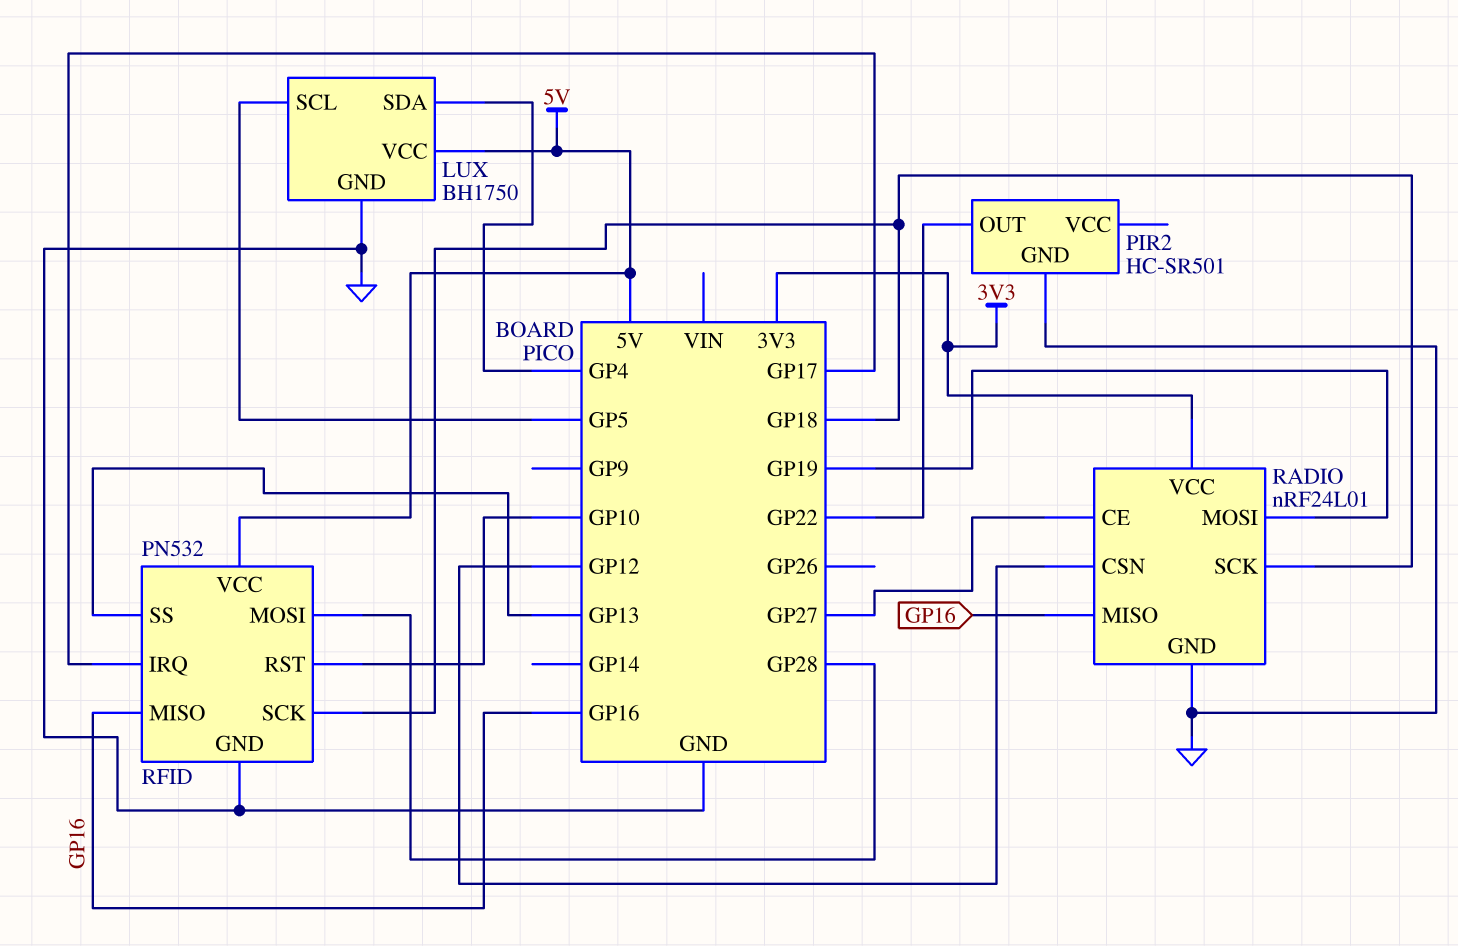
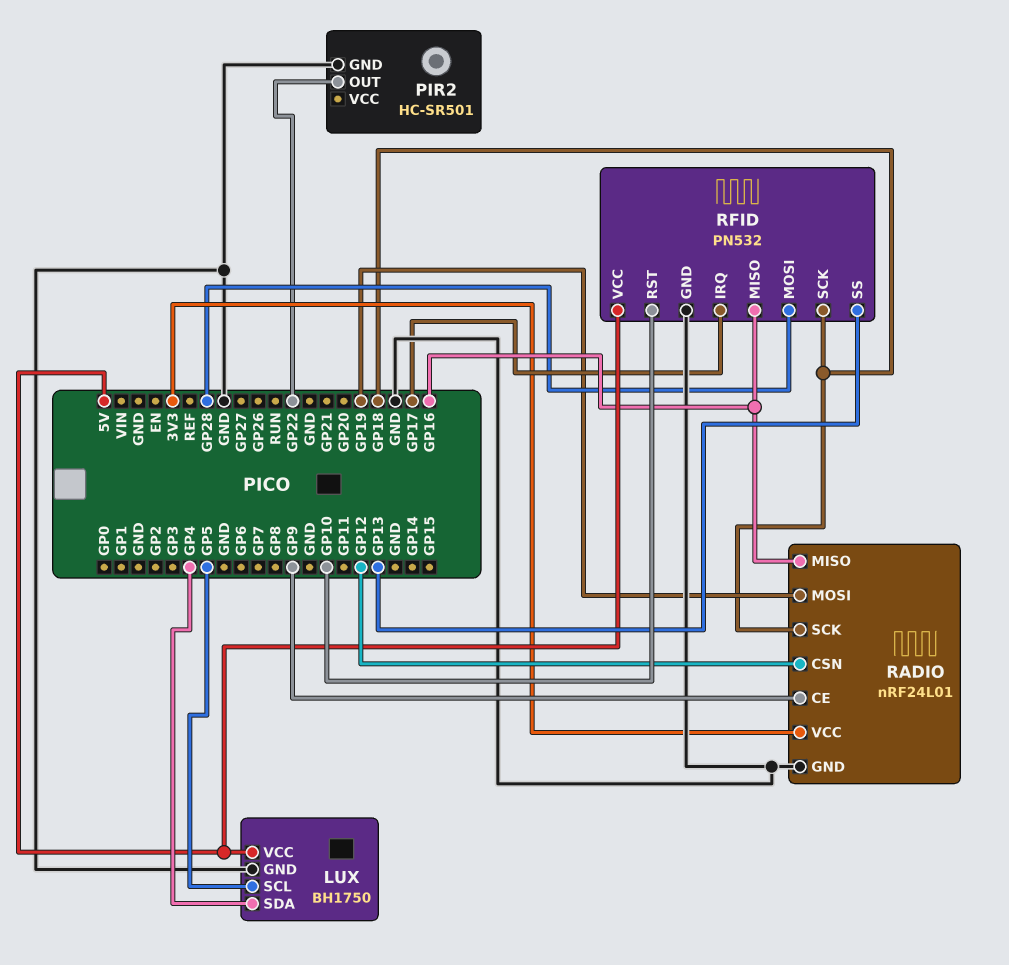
RADIO pin CE: GP27 -> GP9

